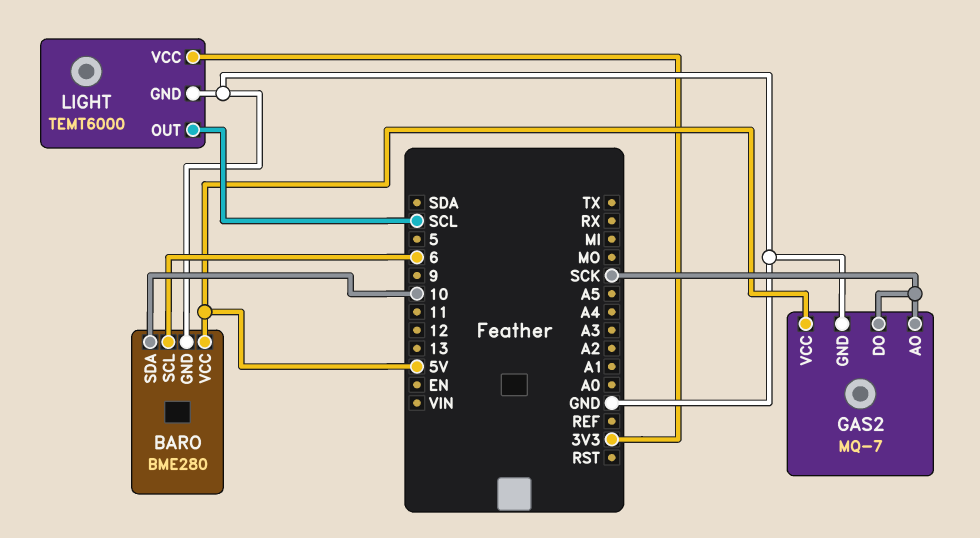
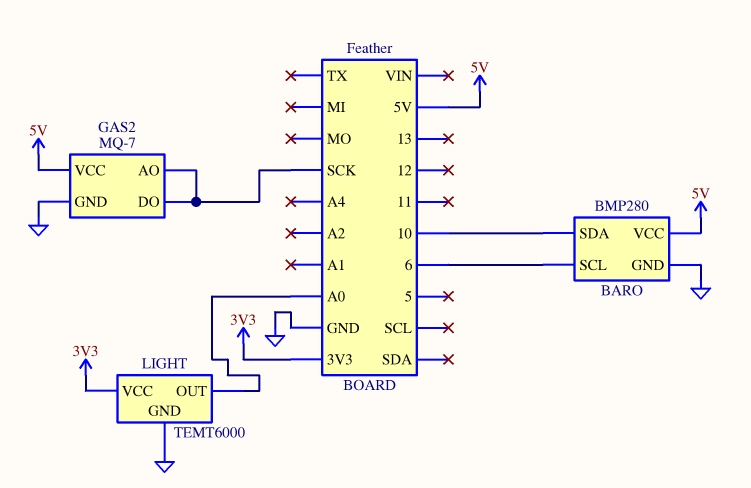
BARO: BME280 -> BMP280
LIGHT pin OUT: SCL -> A0

